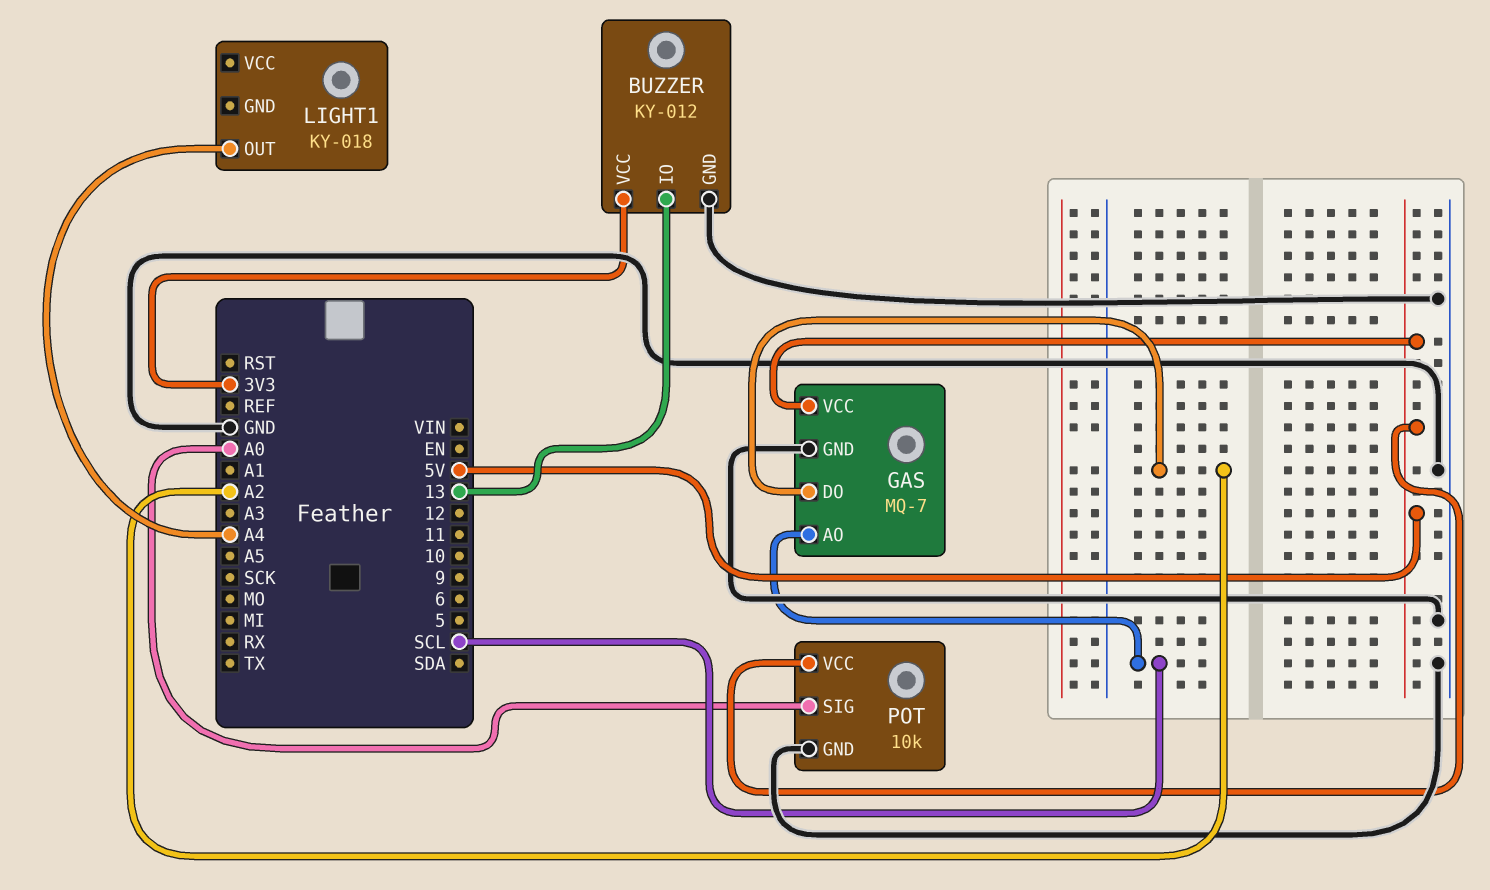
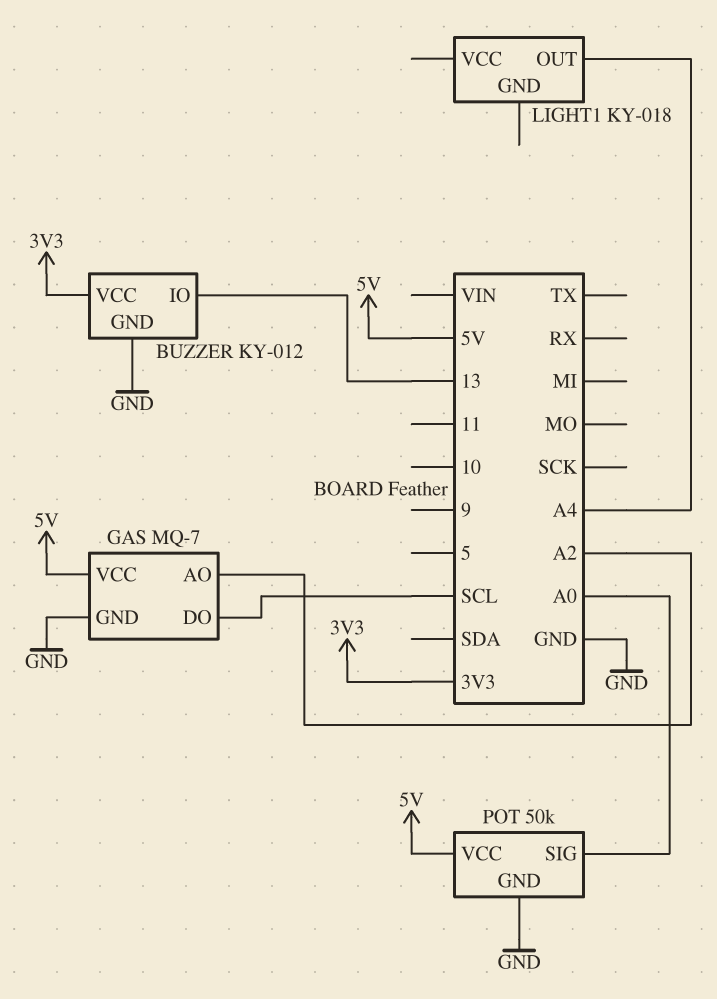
GAS pin AO: SCL -> A2
GAS pin DO: A2 -> SCL
POT: 10k -> 50k

